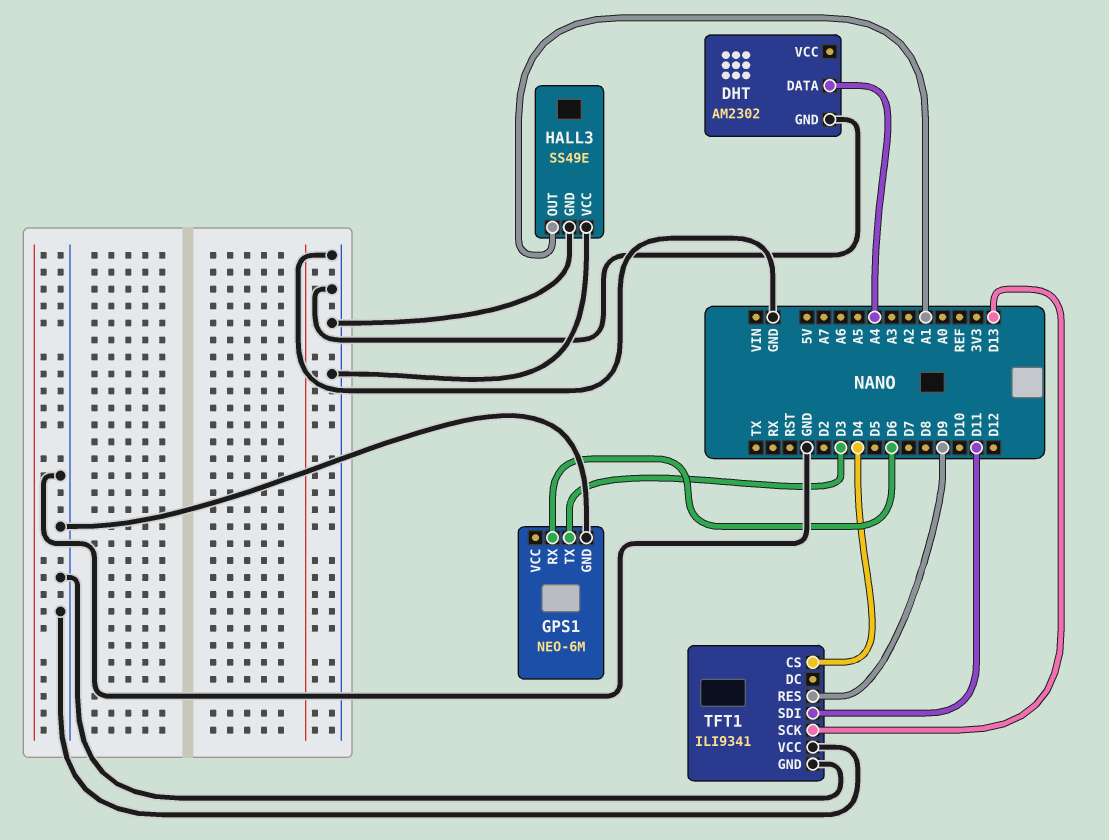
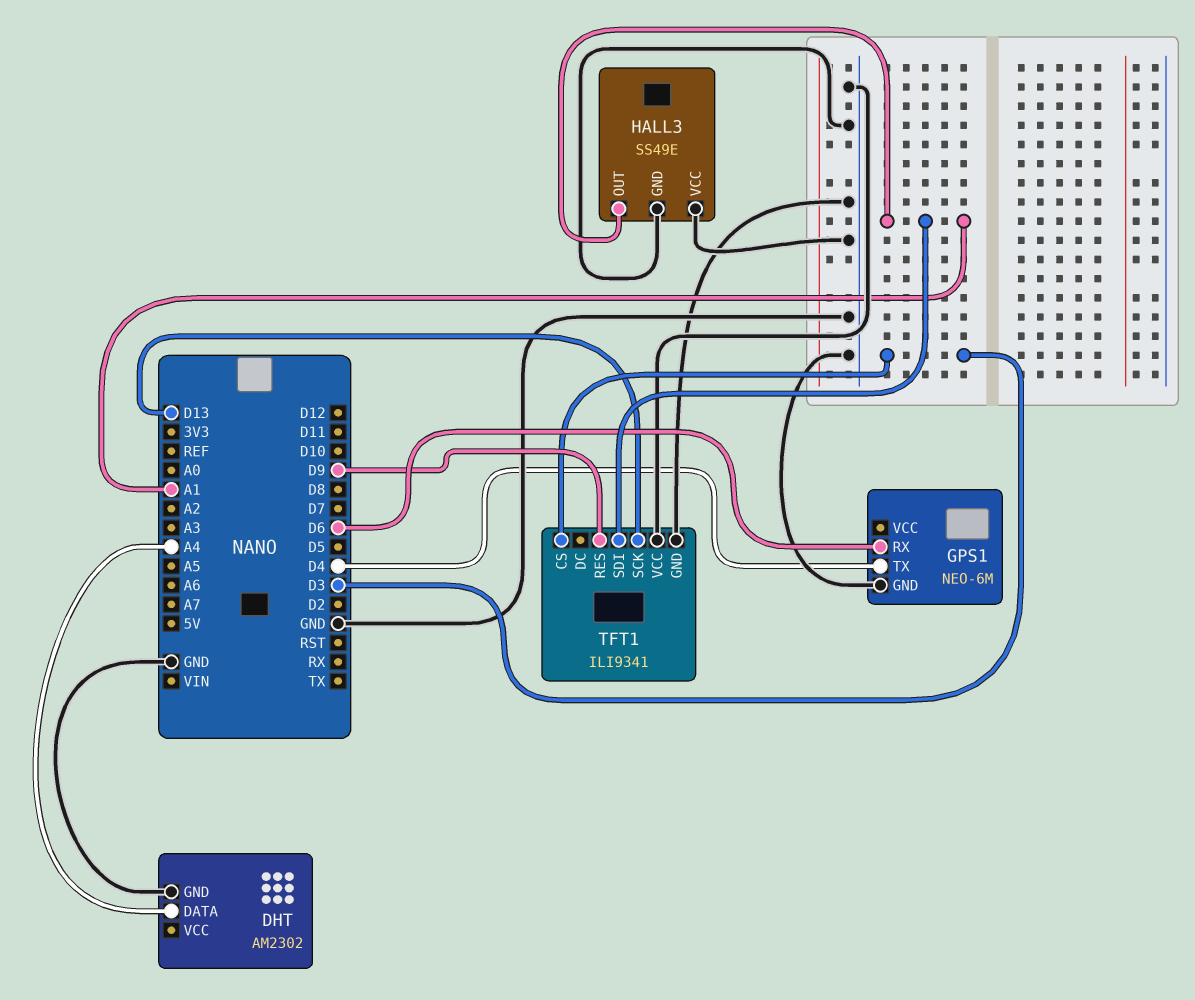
GPS1 pin TX: D3 -> D4
TFT1 pin CS: D4 -> D3
TFT1 pin SDI: D11 -> A1

